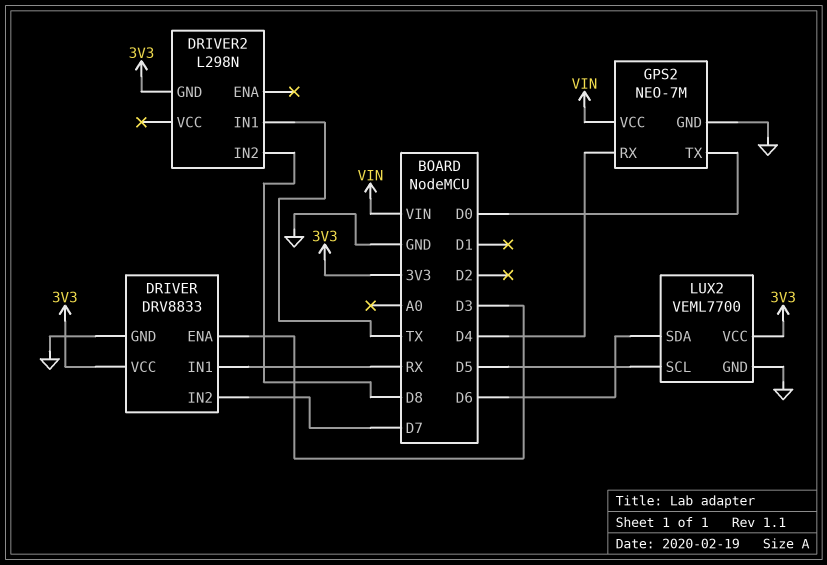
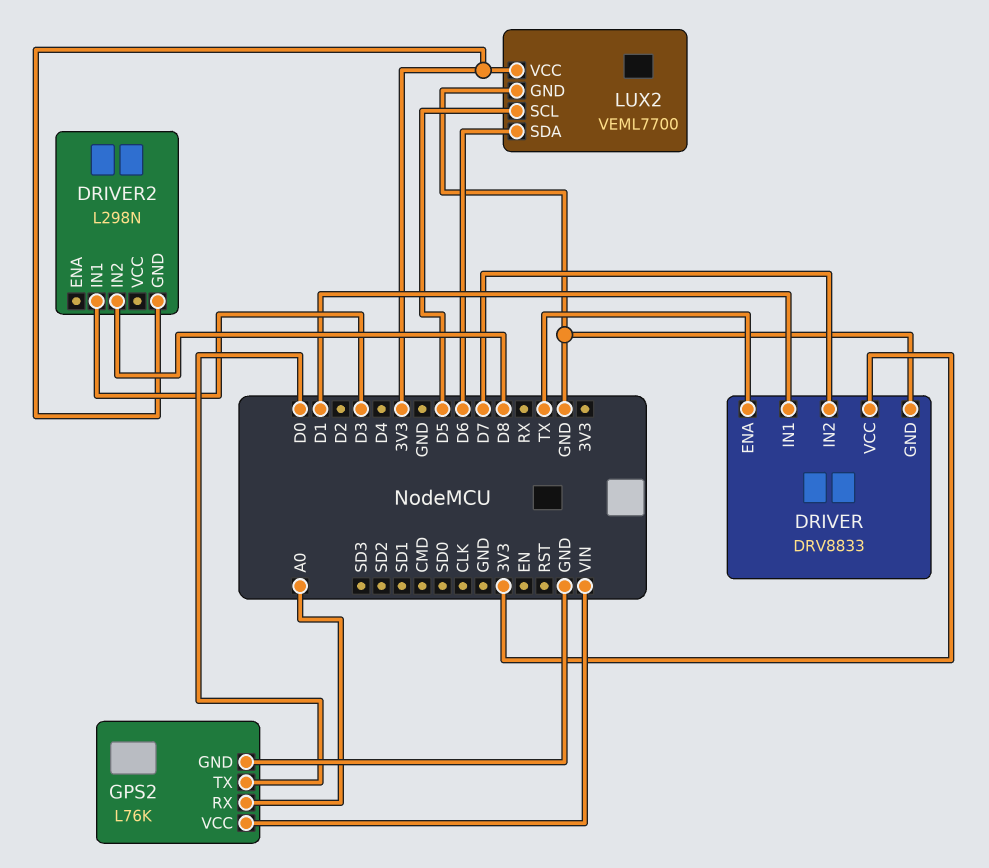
DRIVER pin ENA: D3 -> TX
DRIVER pin IN1: RX -> D1
DRIVER2 pin IN1: TX -> D3
GPS2: NEO-7M -> L76K
GPS2 pin RX: D4 -> A0

